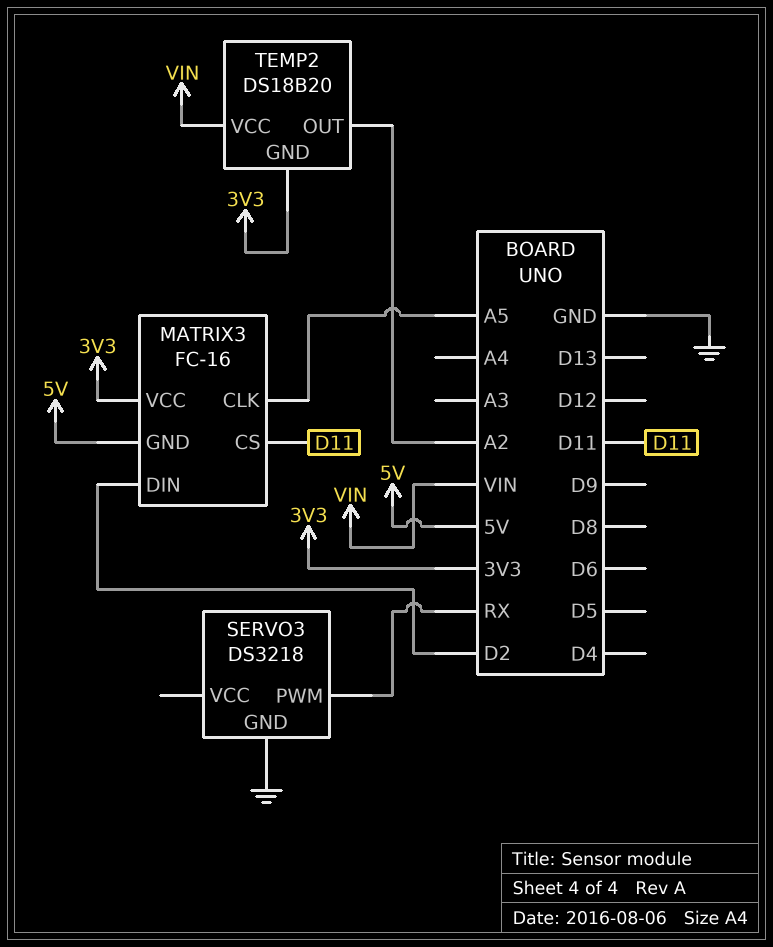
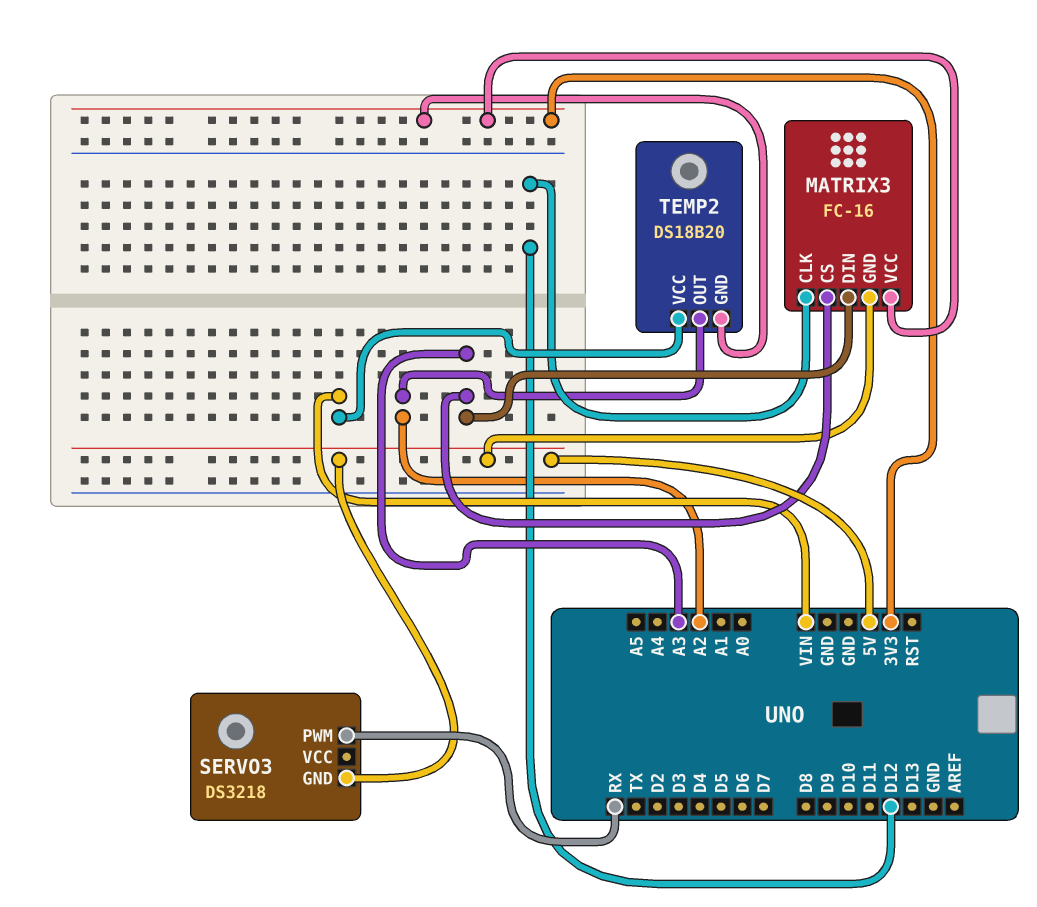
MATRIX3 pin CLK: A5 -> D12
MATRIX3 pin CS: D11 -> A3
MATRIX3 pin DIN: D2 -> A3
SERVO3 pin GND: GND -> 5V

